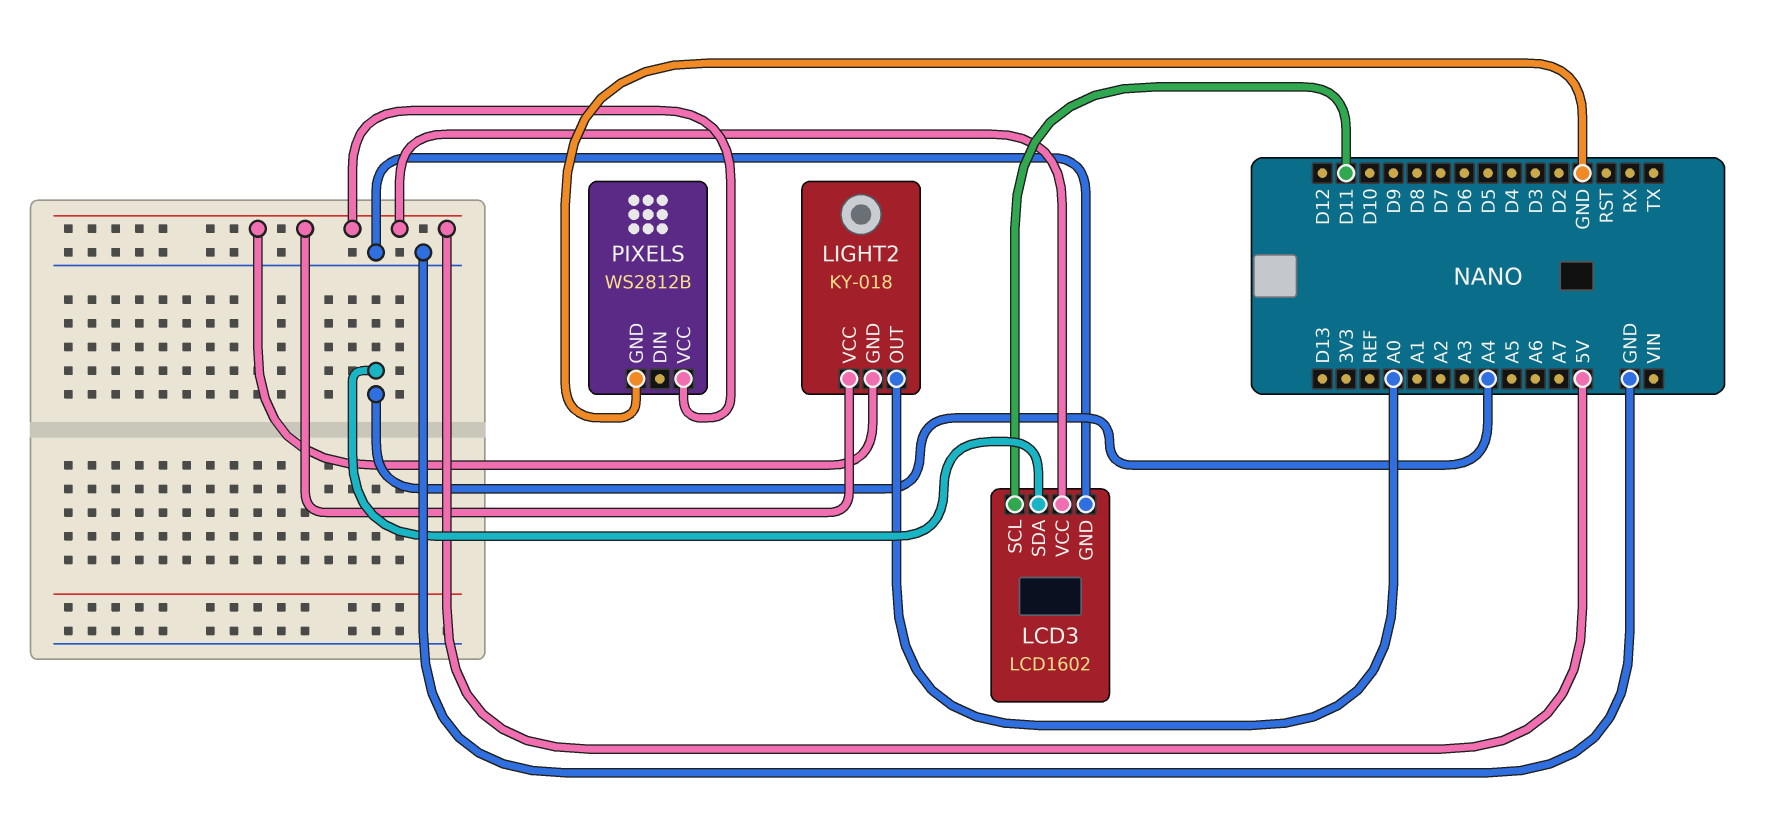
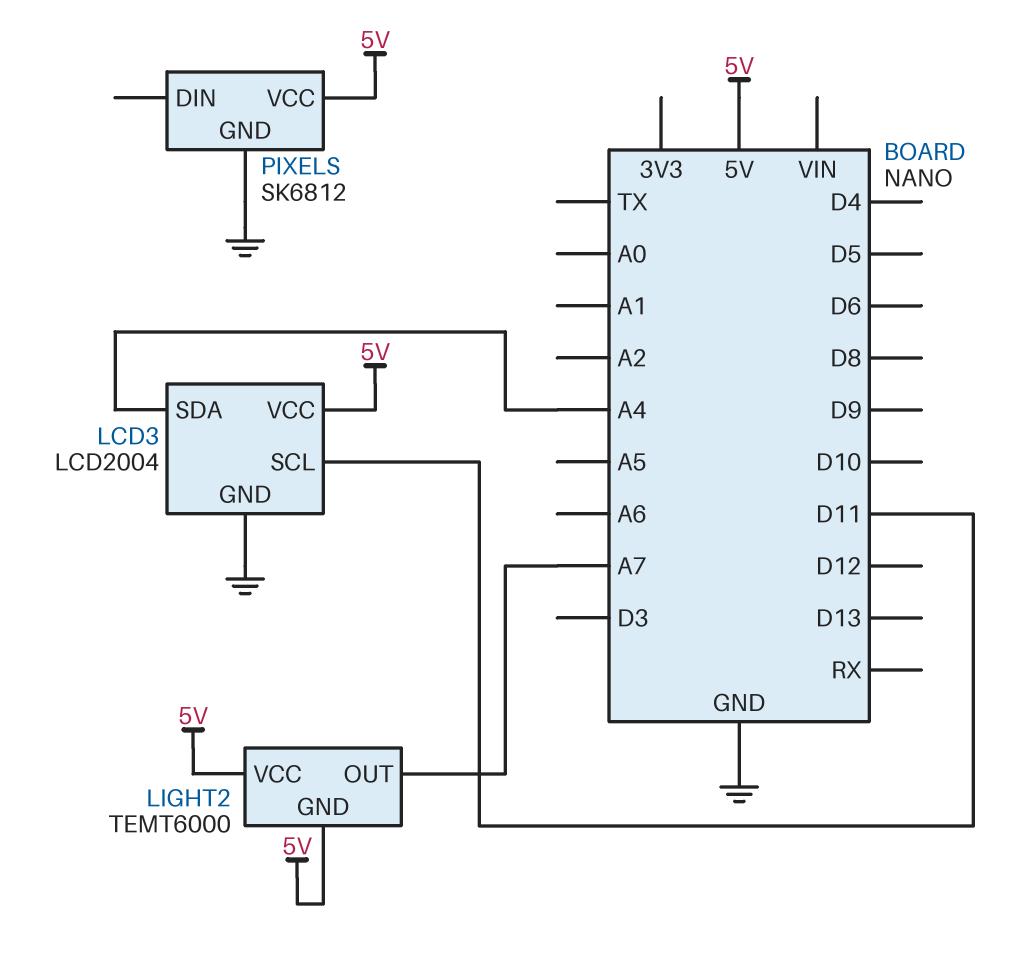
LCD3: LCD1602 -> LCD2004
LIGHT2: KY-018 -> TEMT6000
LIGHT2 pin OUT: A0 -> A7
PIXELS: WS2812B -> SK6812

